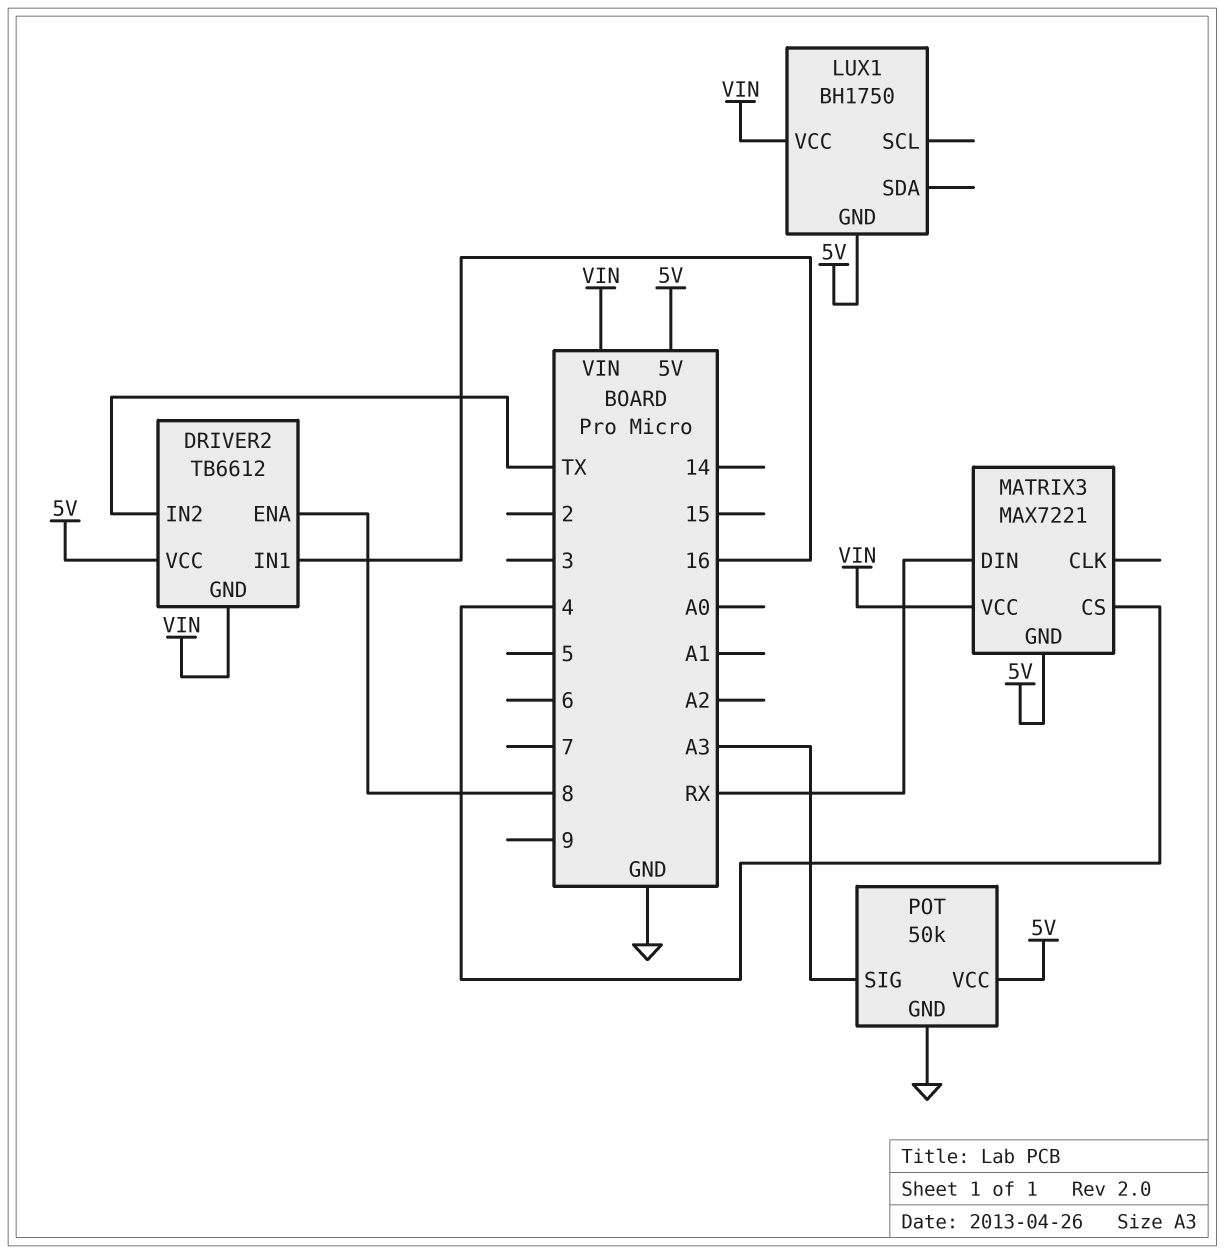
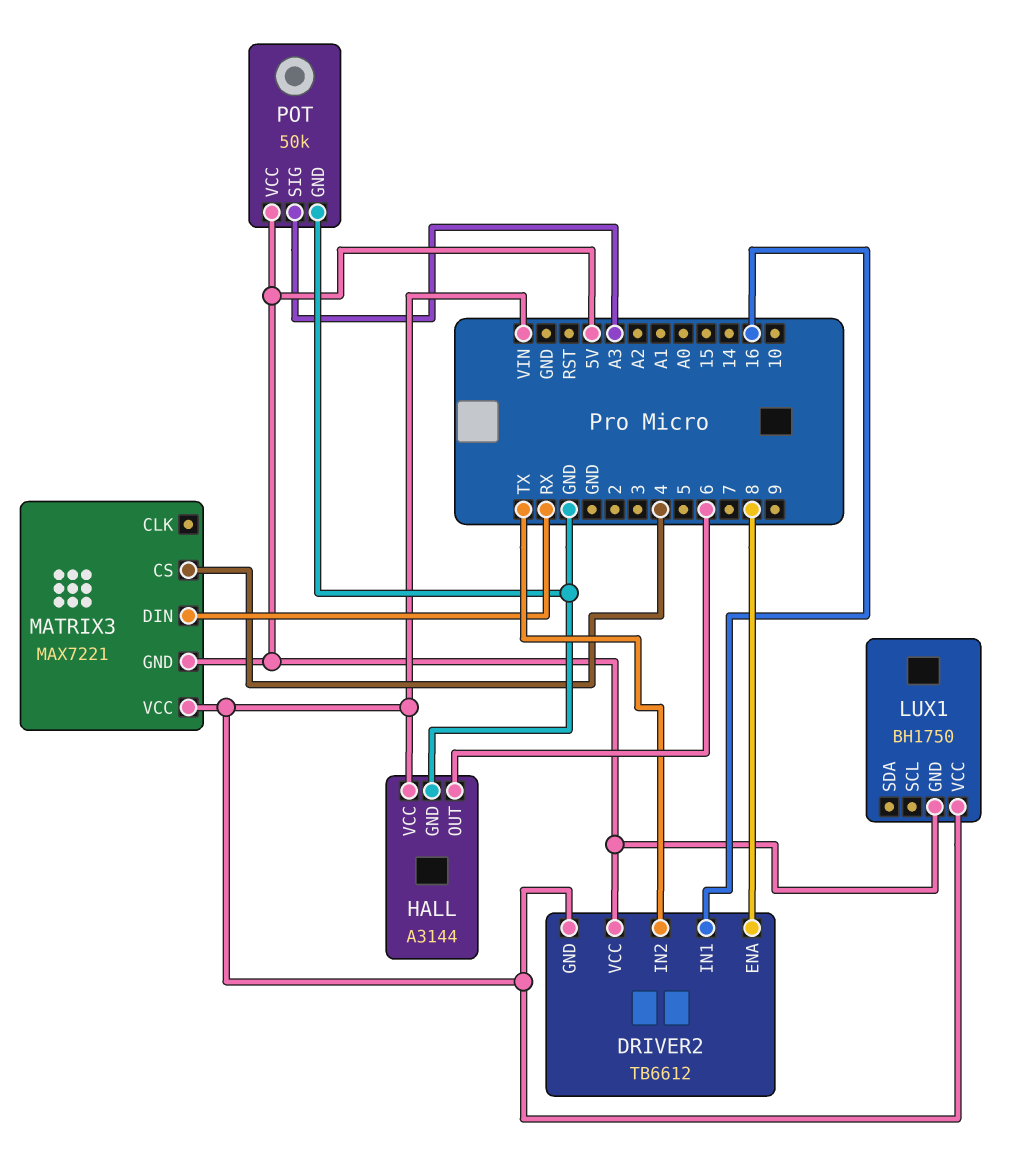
HALL: none -> A3144
HALL pin GND: none -> GND
HALL pin OUT: none -> 6
HALL pin VCC: none -> VIN

